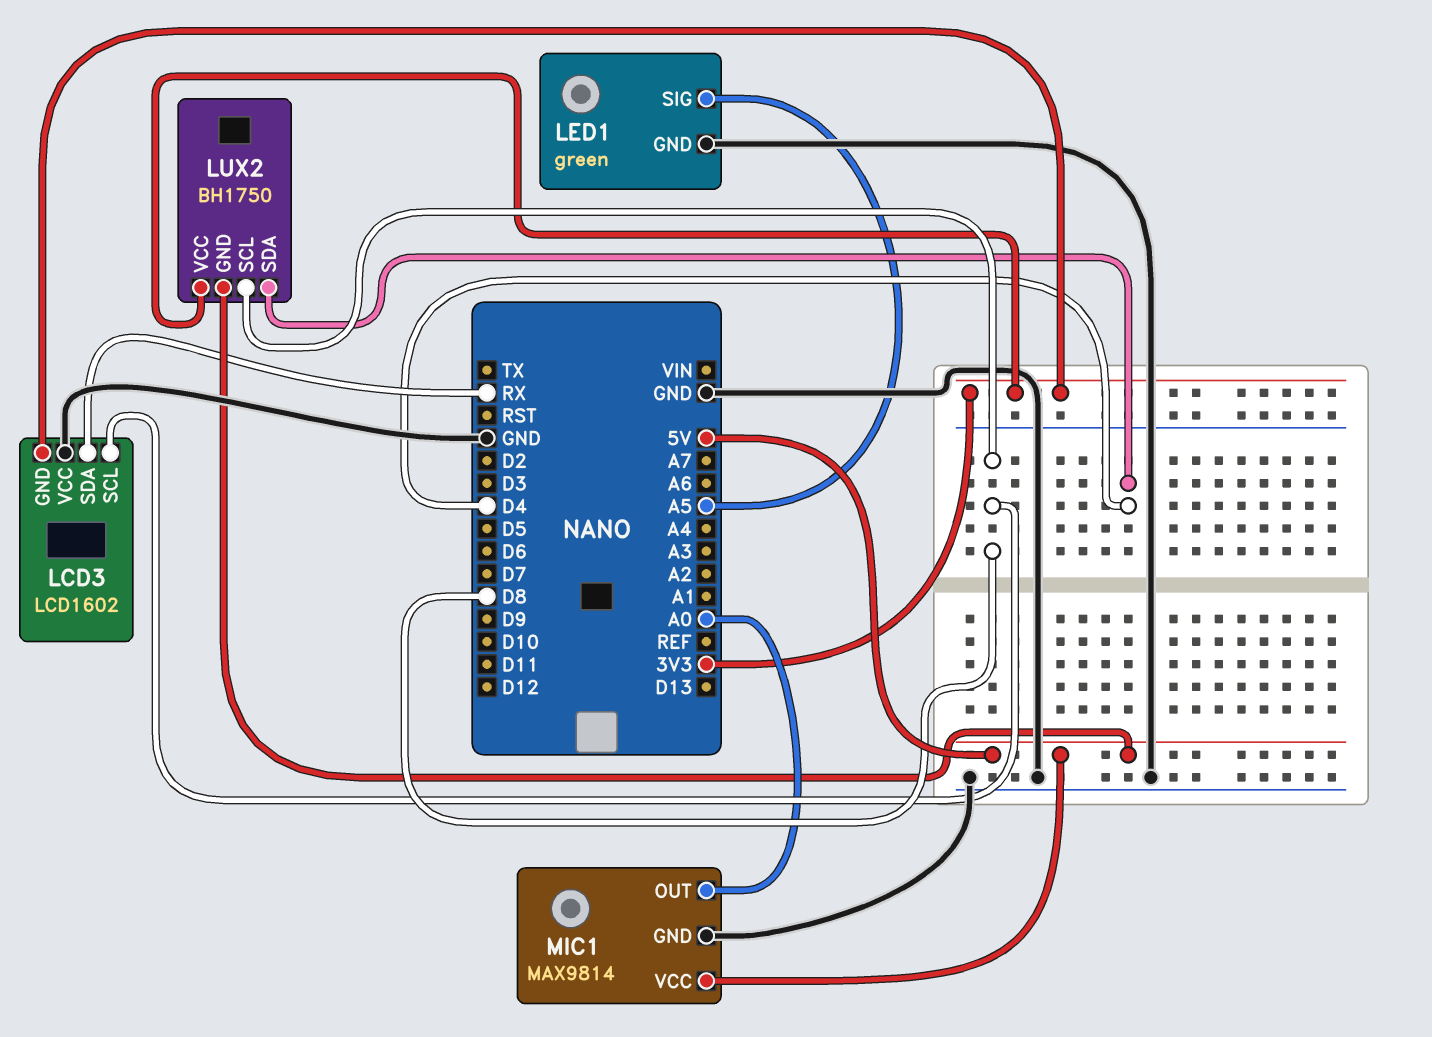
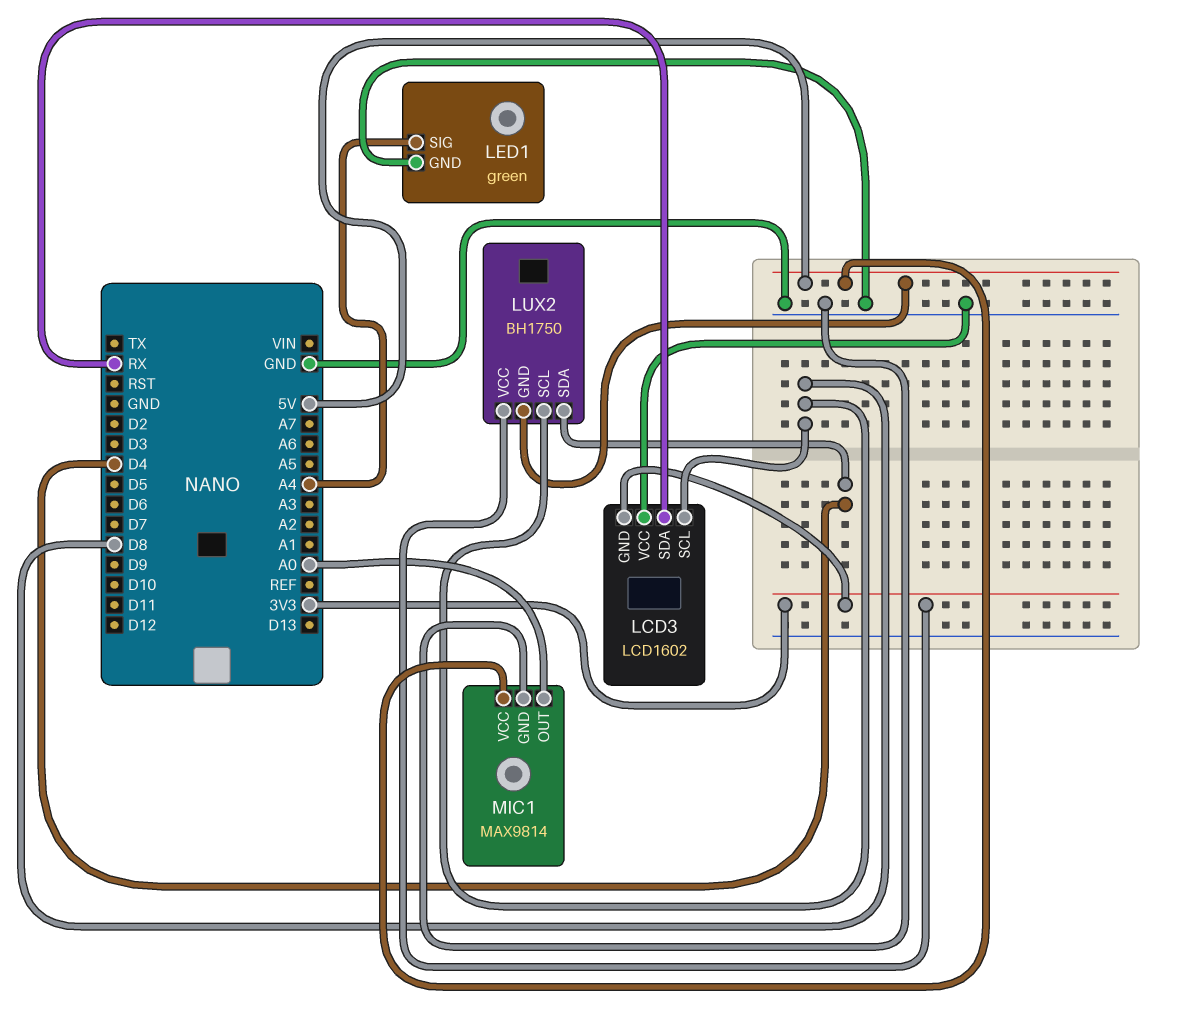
LED1 pin SIG: A5 -> A4

